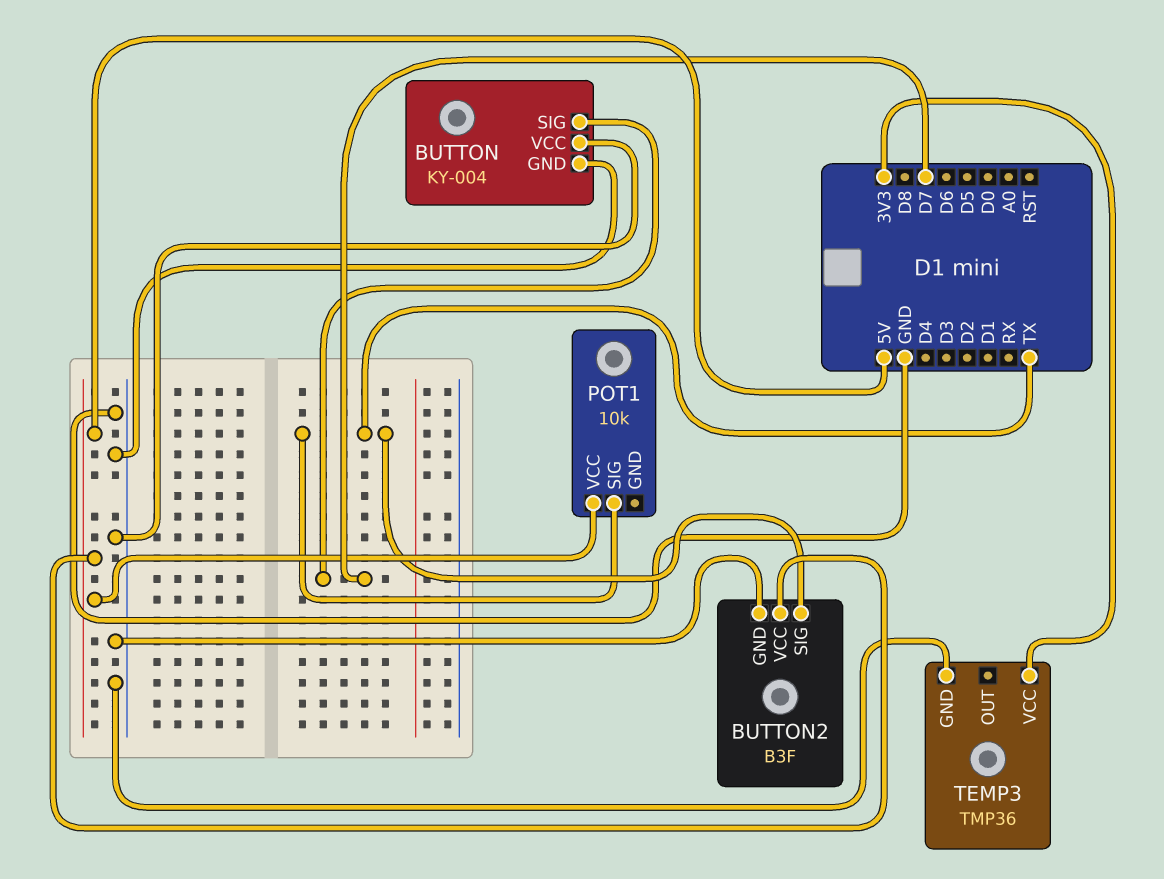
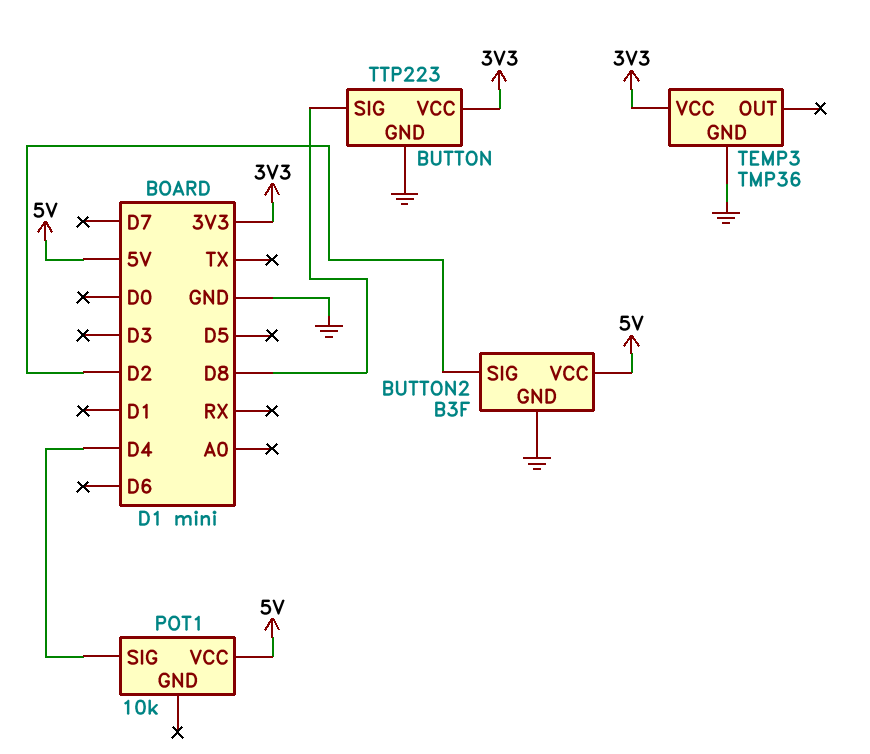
BUTTON: KY-004 -> TTP223
BUTTON pin SIG: D7 -> D8
BUTTON pin VCC: GND -> 3V3
BUTTON2 pin SIG: TX -> D2
POT1 pin SIG: TX -> D4

